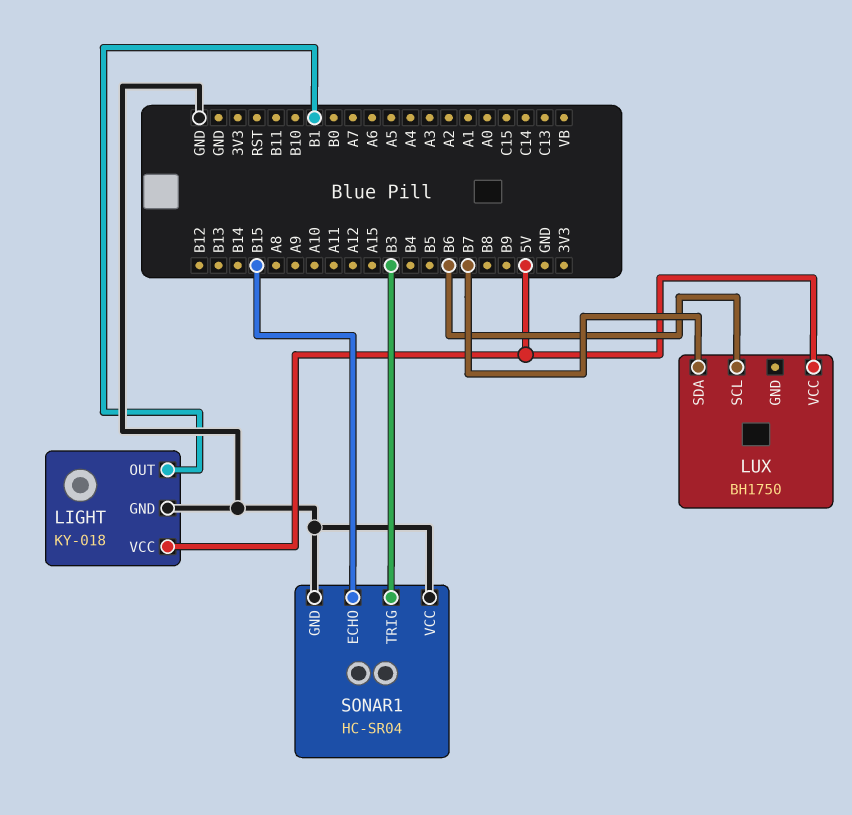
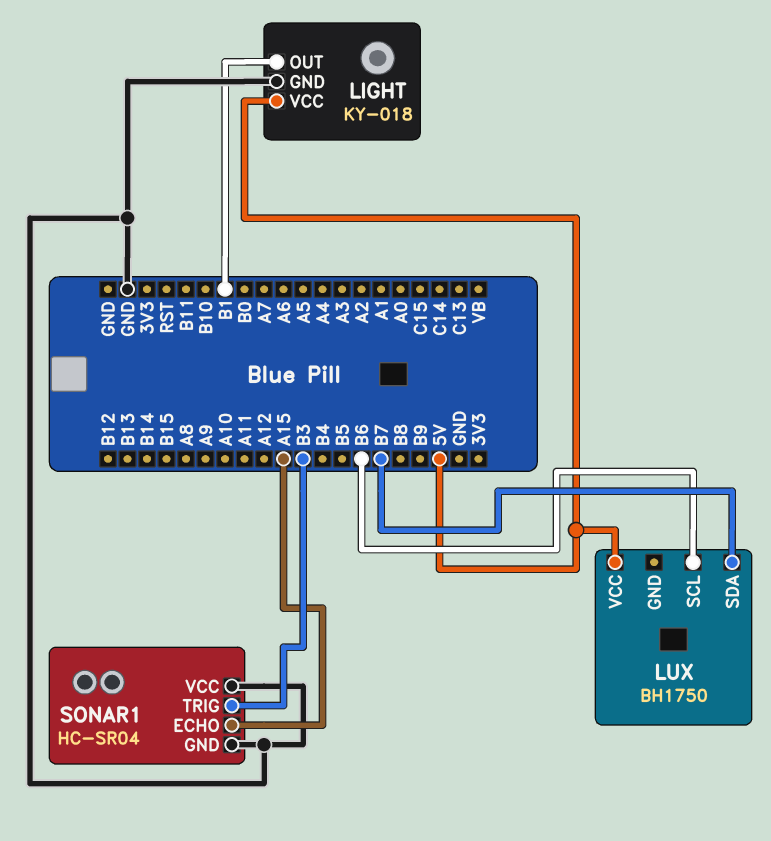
SONAR1 pin ECHO: B15 -> A15

